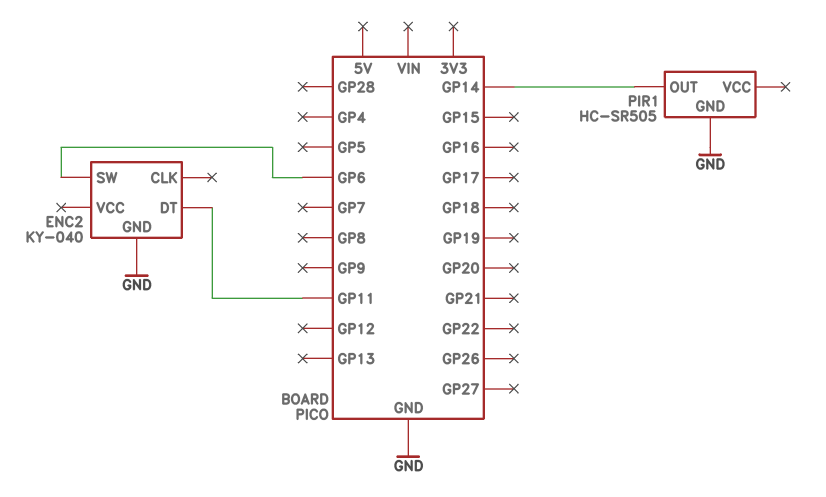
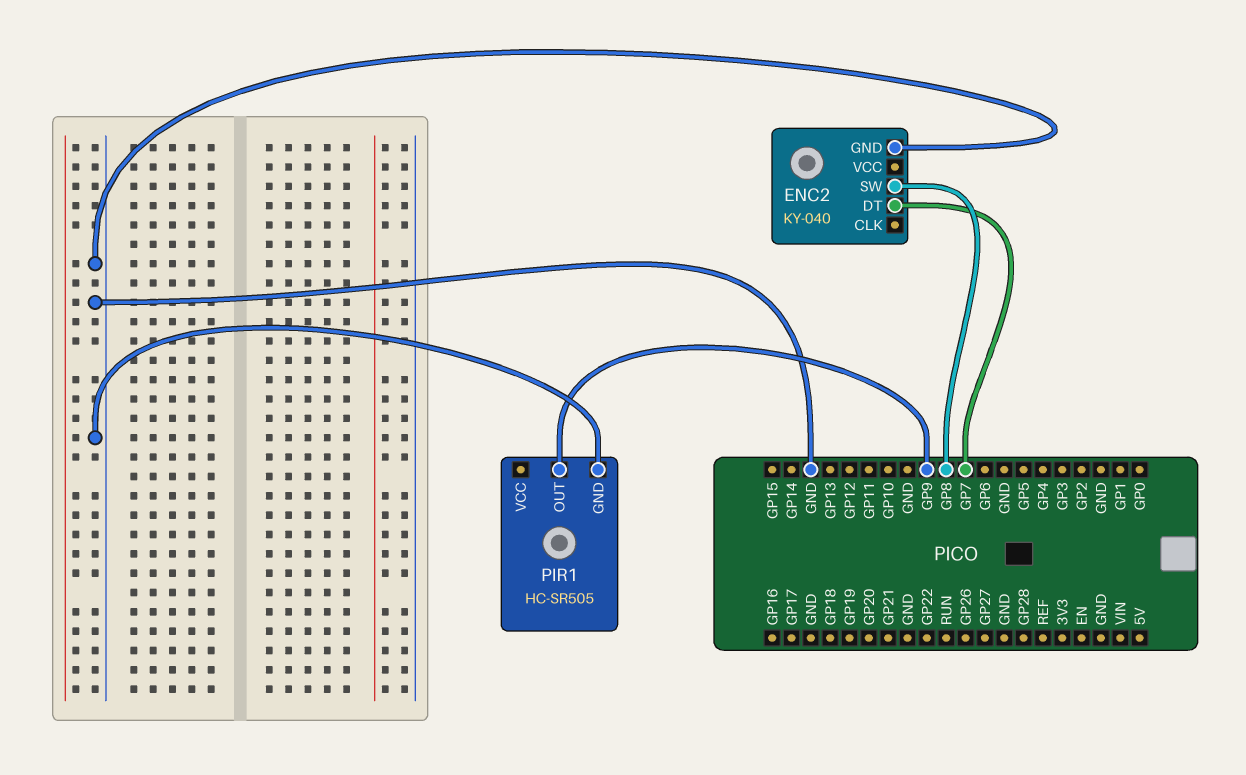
ENC2 pin DT: GP11 -> GP7
ENC2 pin SW: GP6 -> GP8
PIR1 pin OUT: GP14 -> GP9

